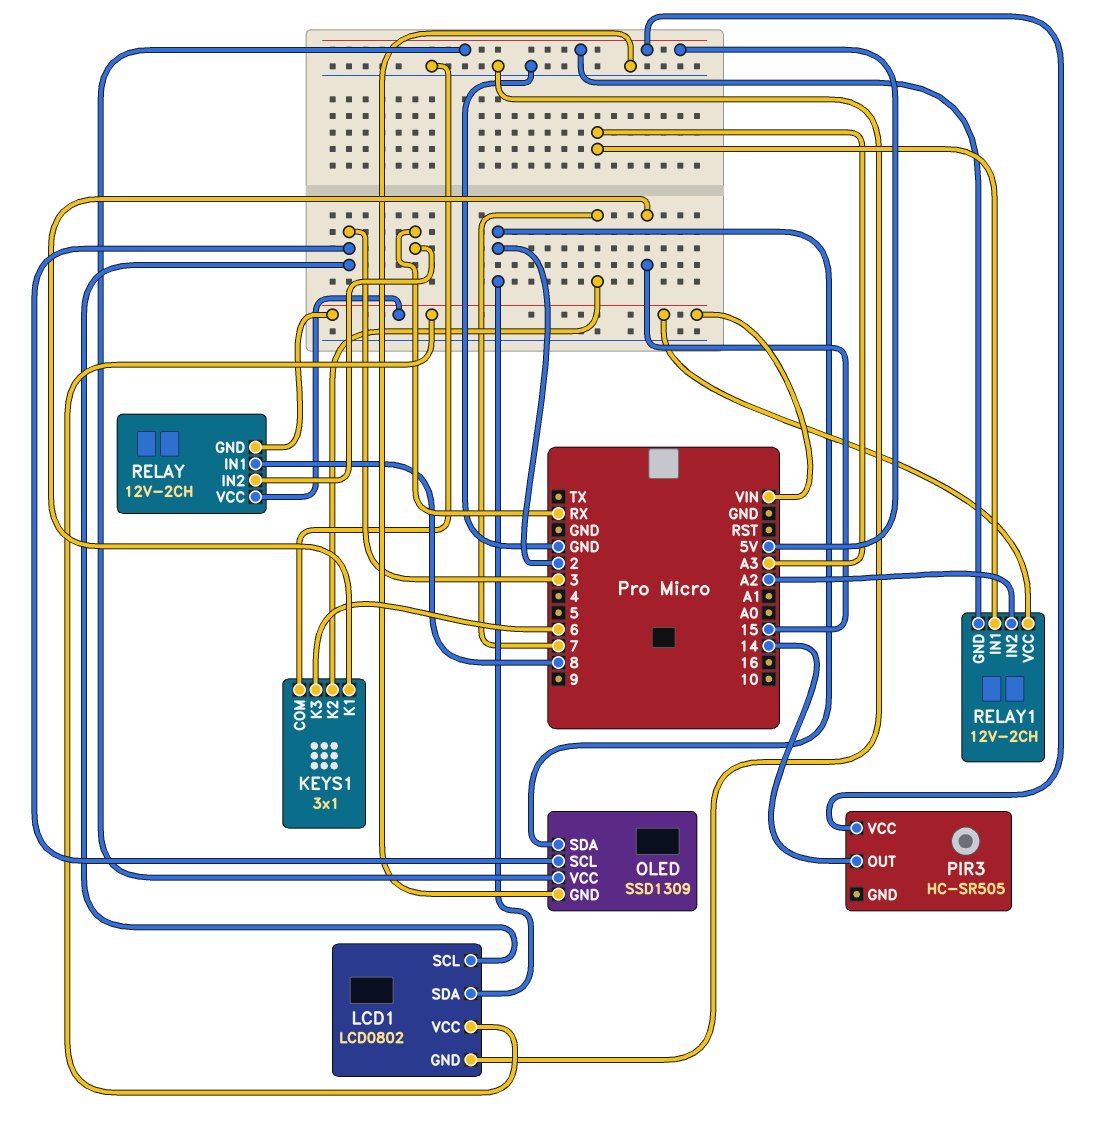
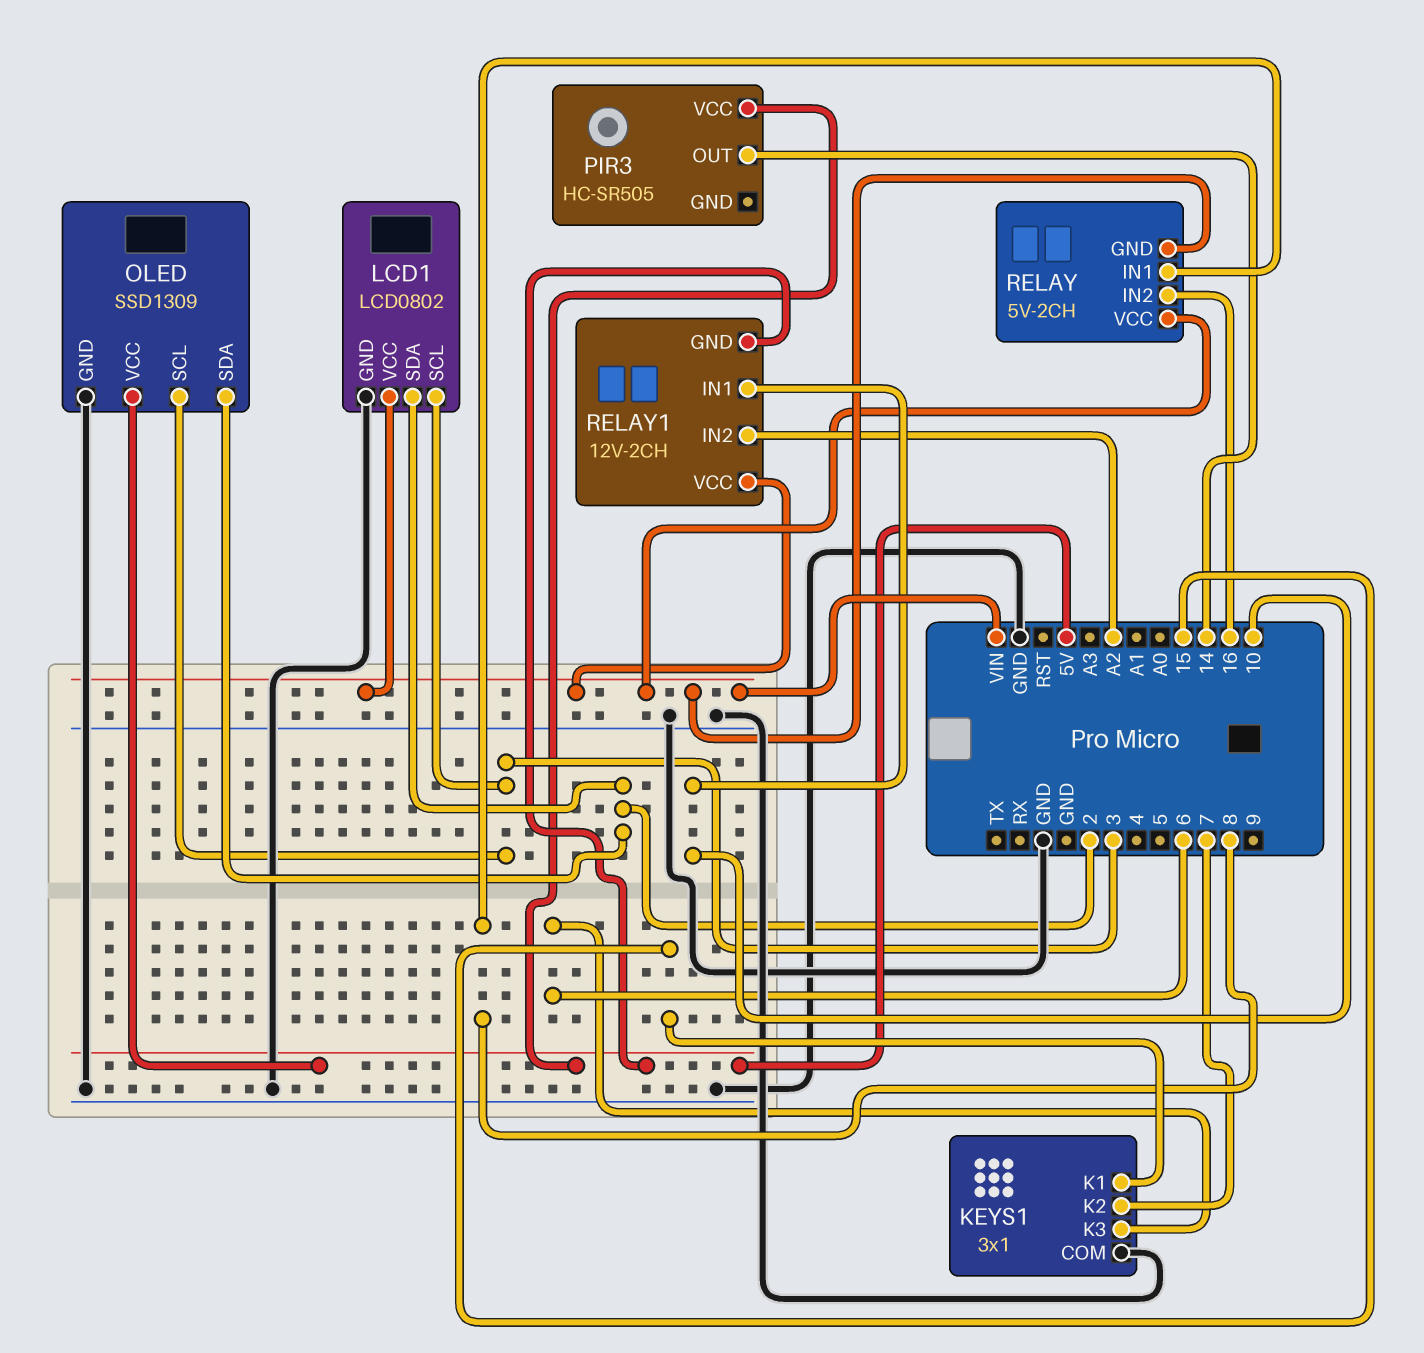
RELAY: 12V-2CH -> 5V-2CH
RELAY pin IN2: RX -> 16
RELAY1 pin IN1: A3 -> 10

